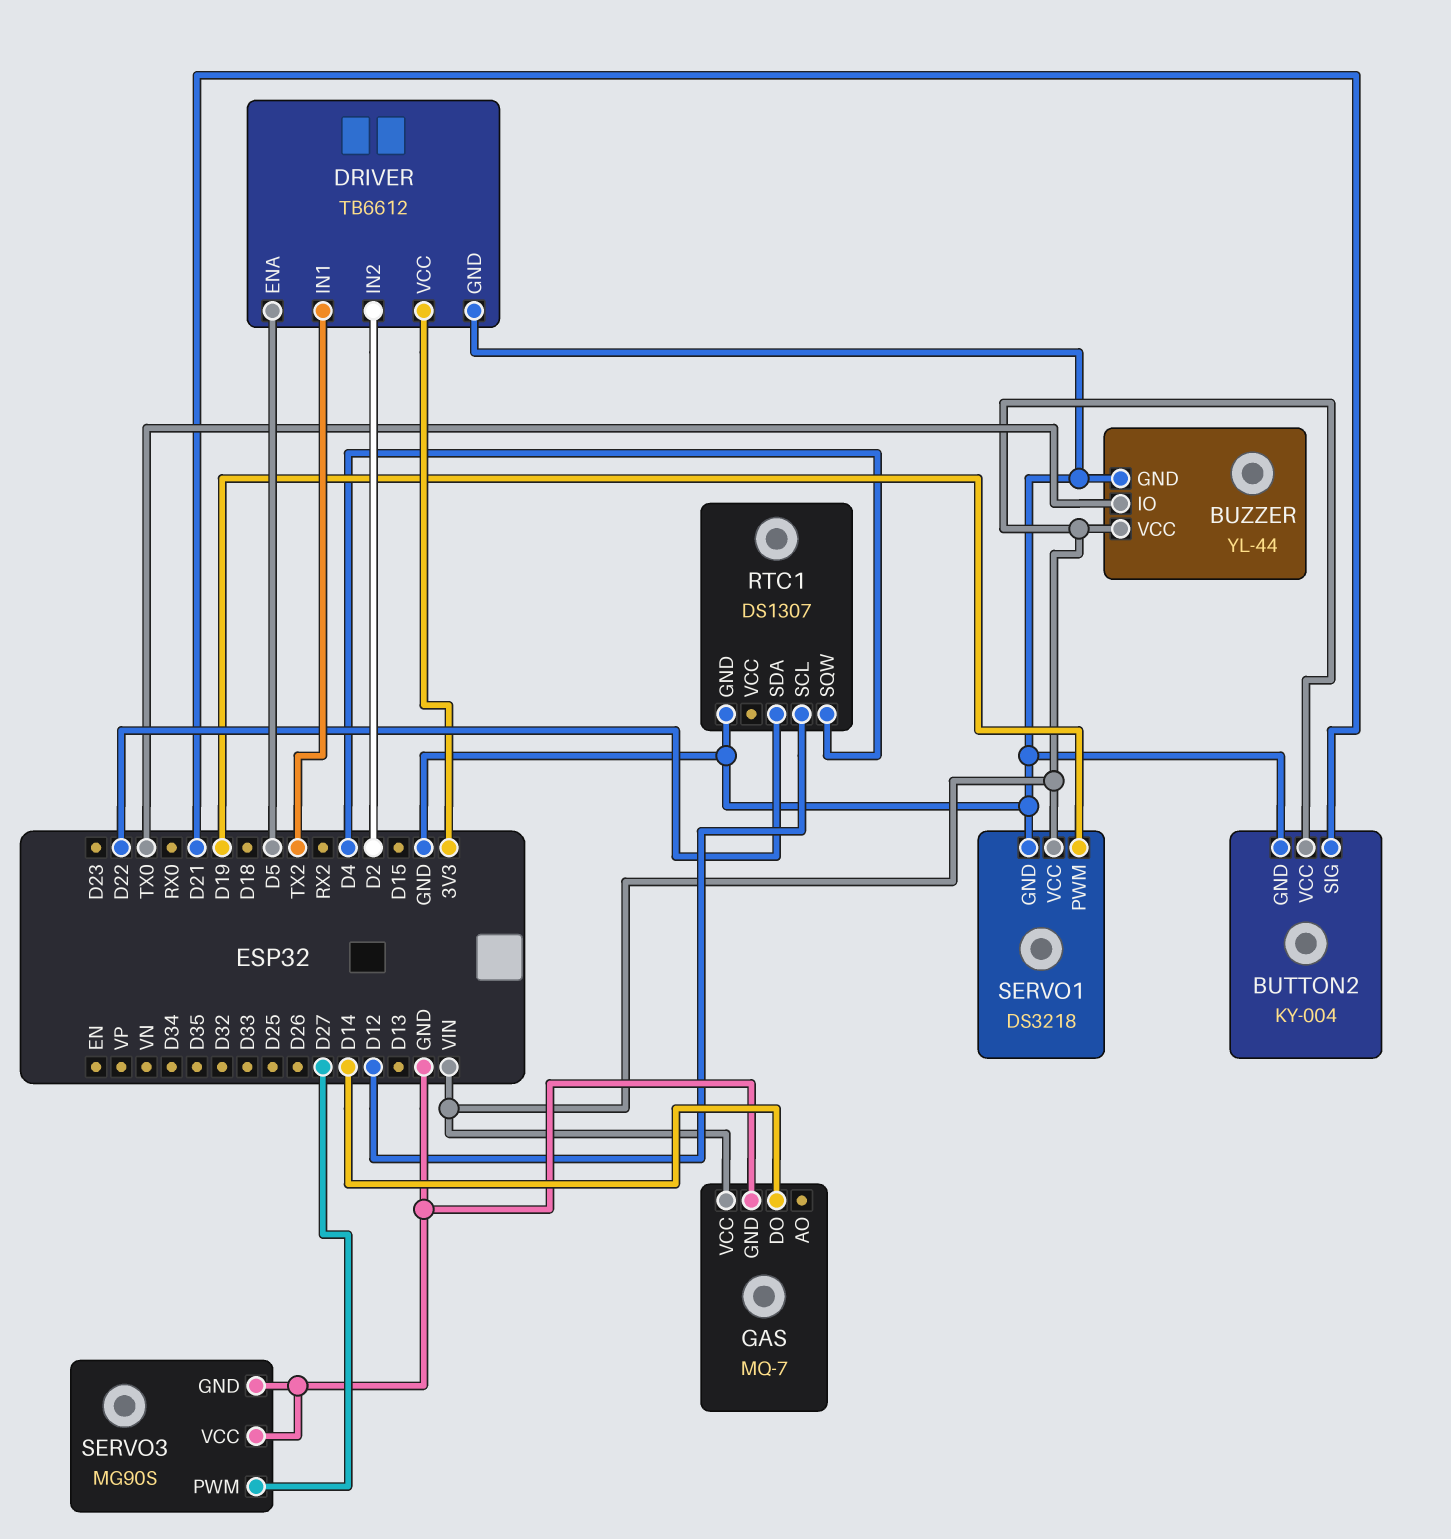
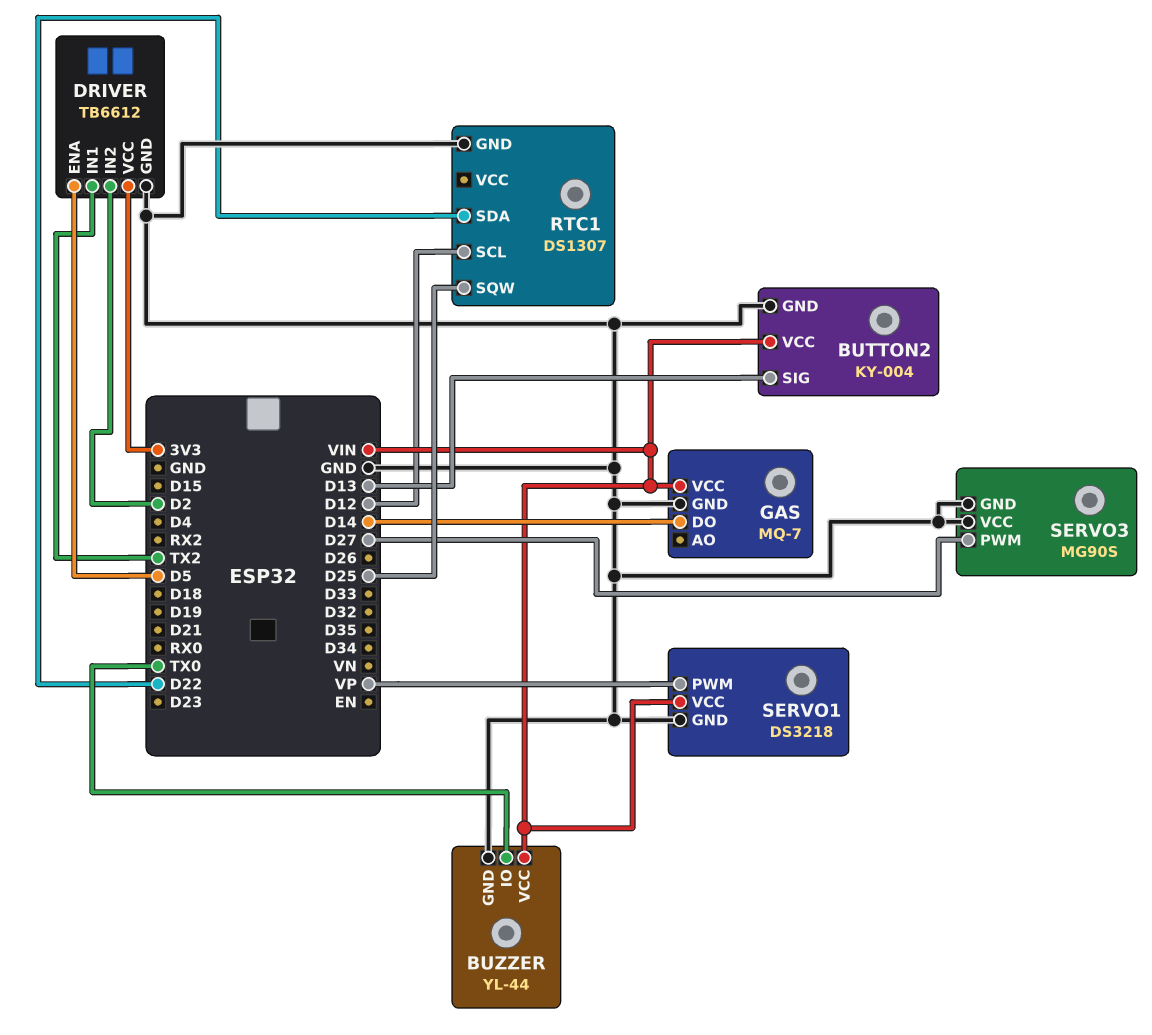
BUTTON2 pin SIG: D21 -> D13
RTC1 pin SQW: D4 -> D25
SERVO1 pin PWM: D19 -> VP

